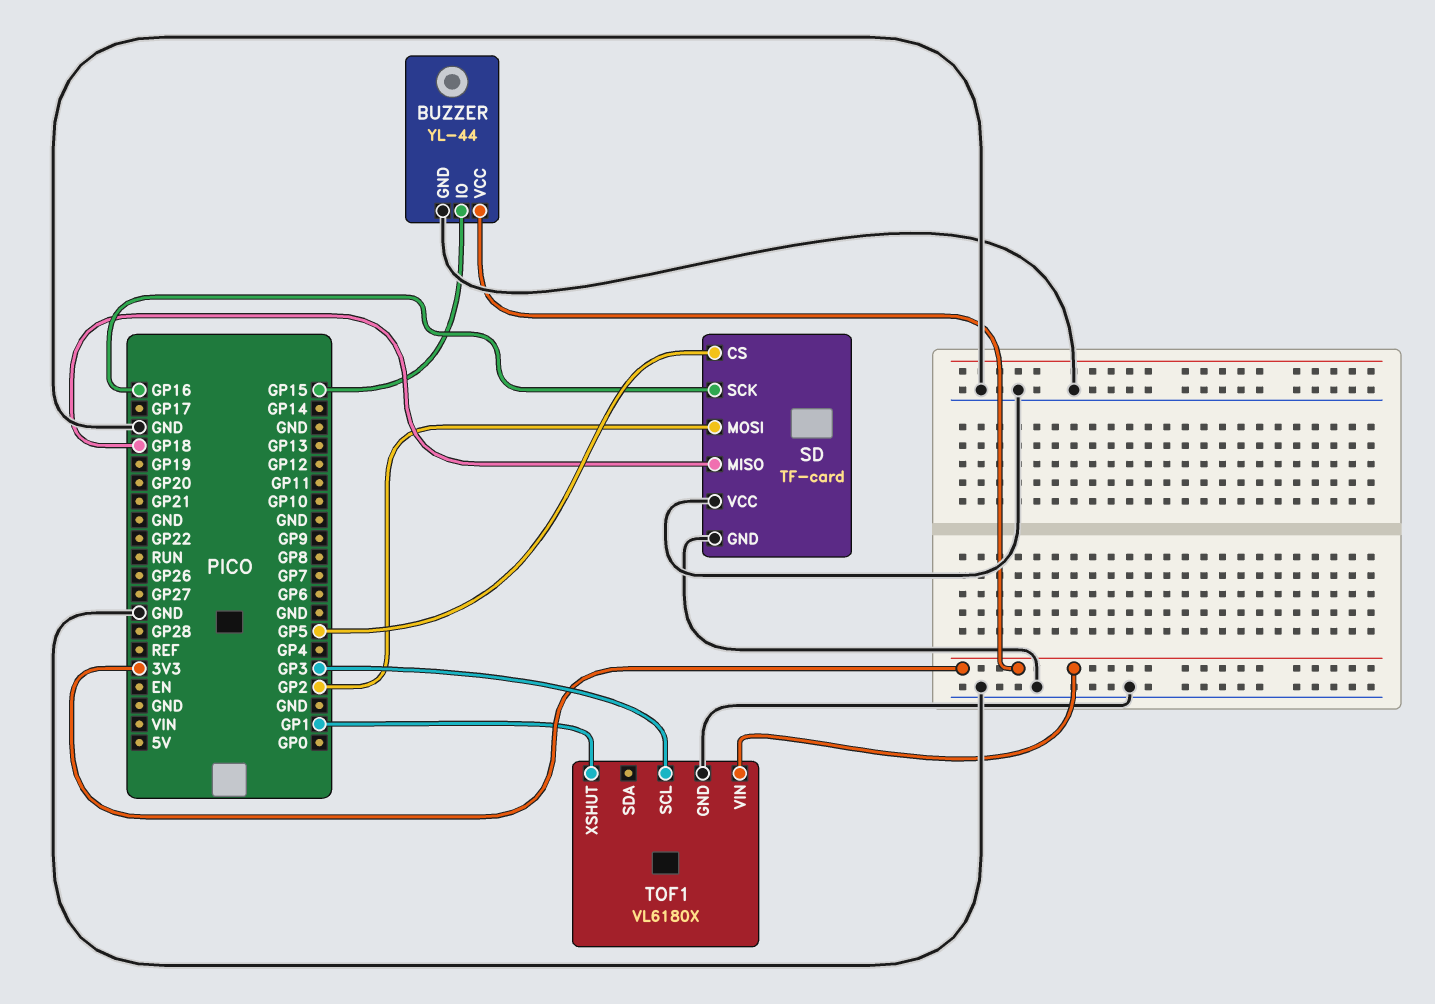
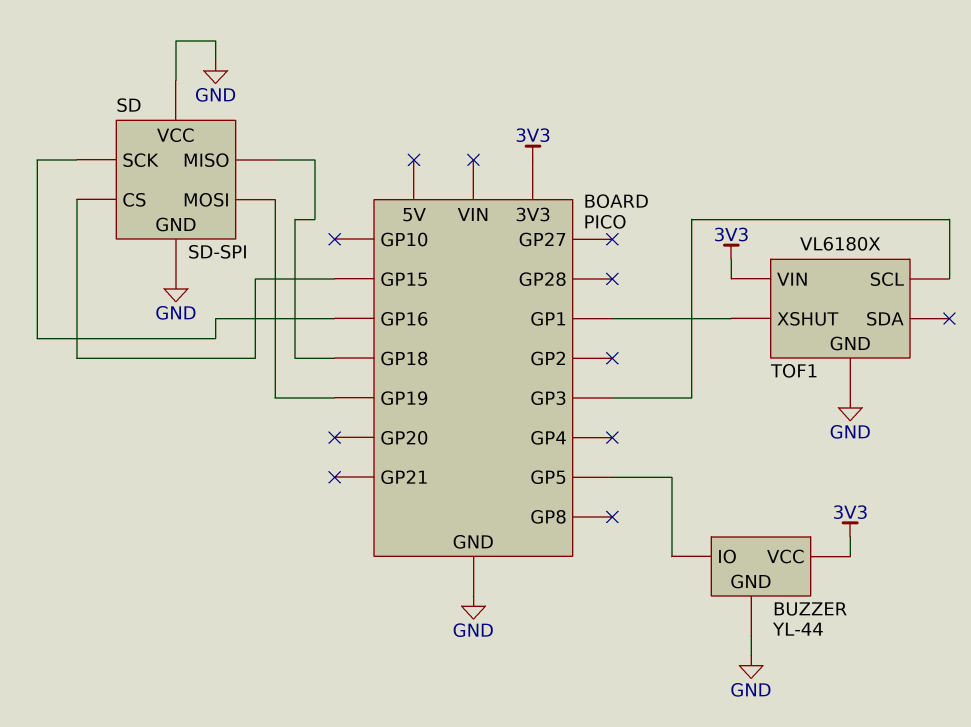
BUZZER pin IO: GP15 -> GP5
SD: TF-card -> SD-SPI
SD pin CS: GP5 -> GP15
SD pin MOSI: GP2 -> GP19

